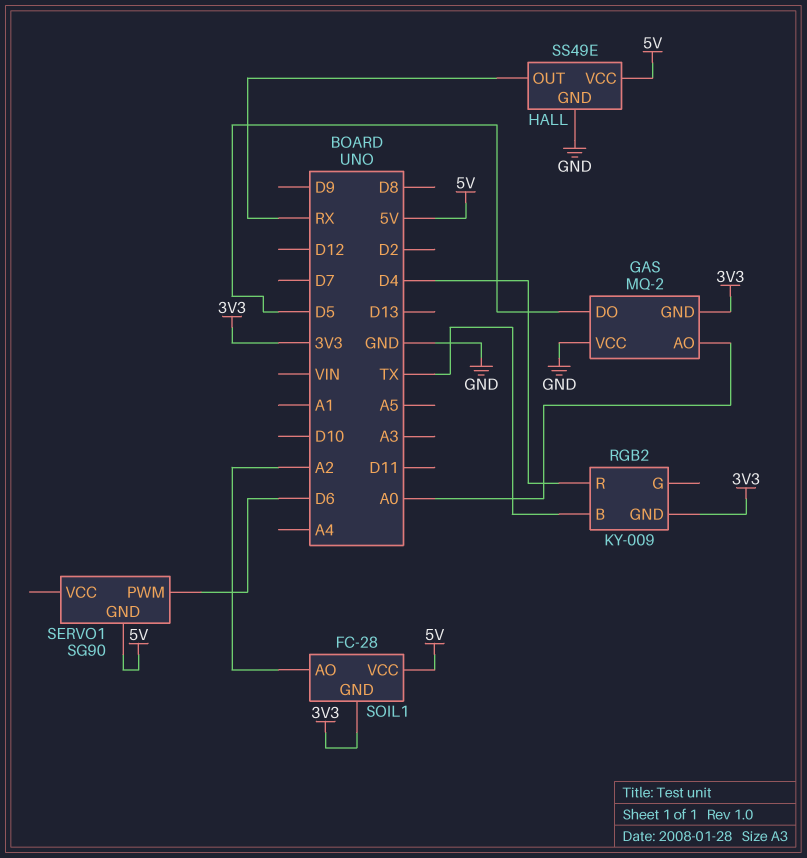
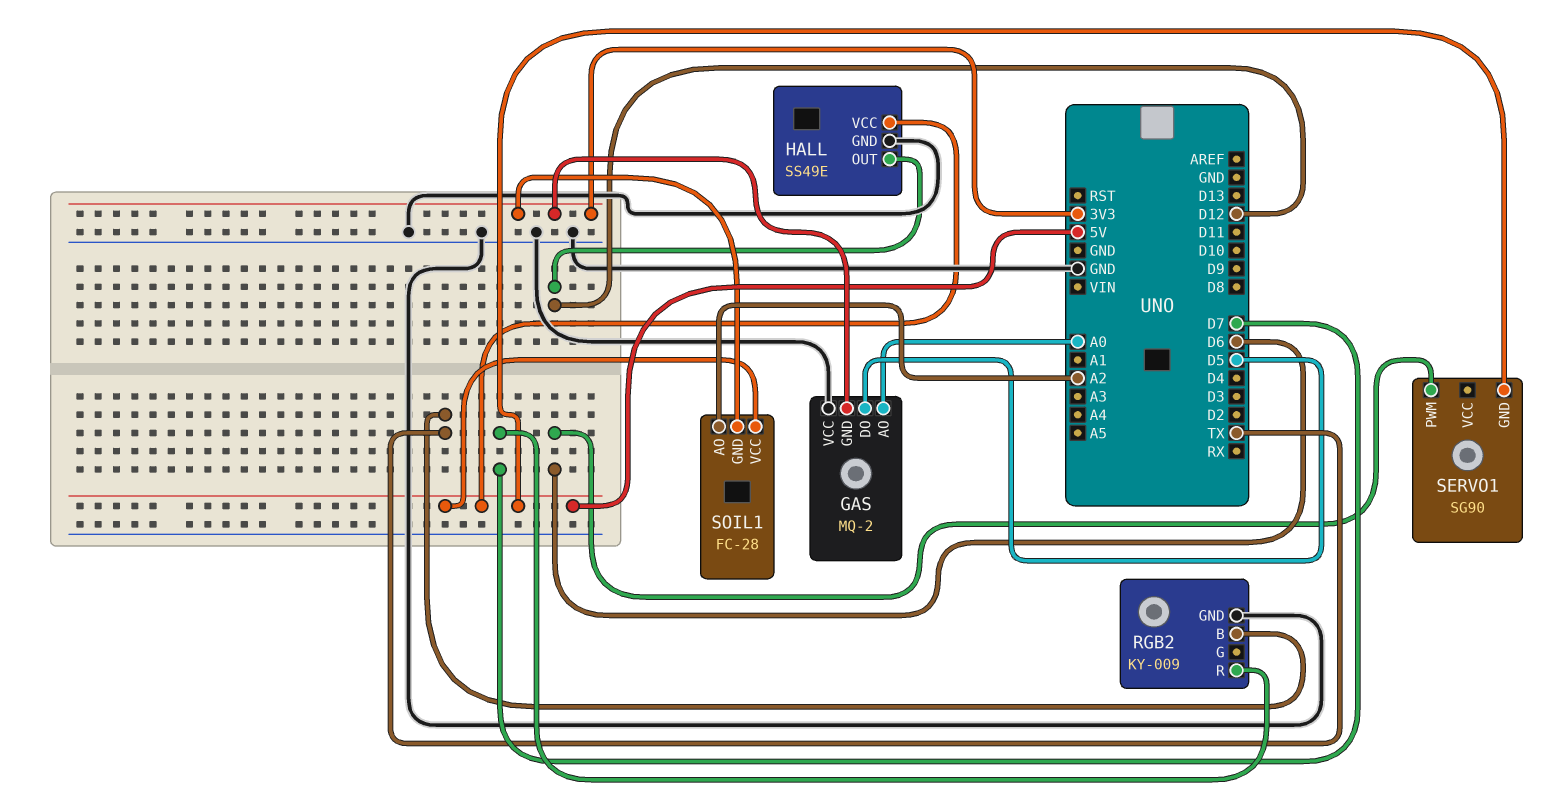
HALL pin OUT: RX -> D12
RGB2 pin GND: 3V3 -> GND
RGB2 pin R: D4 -> D7

